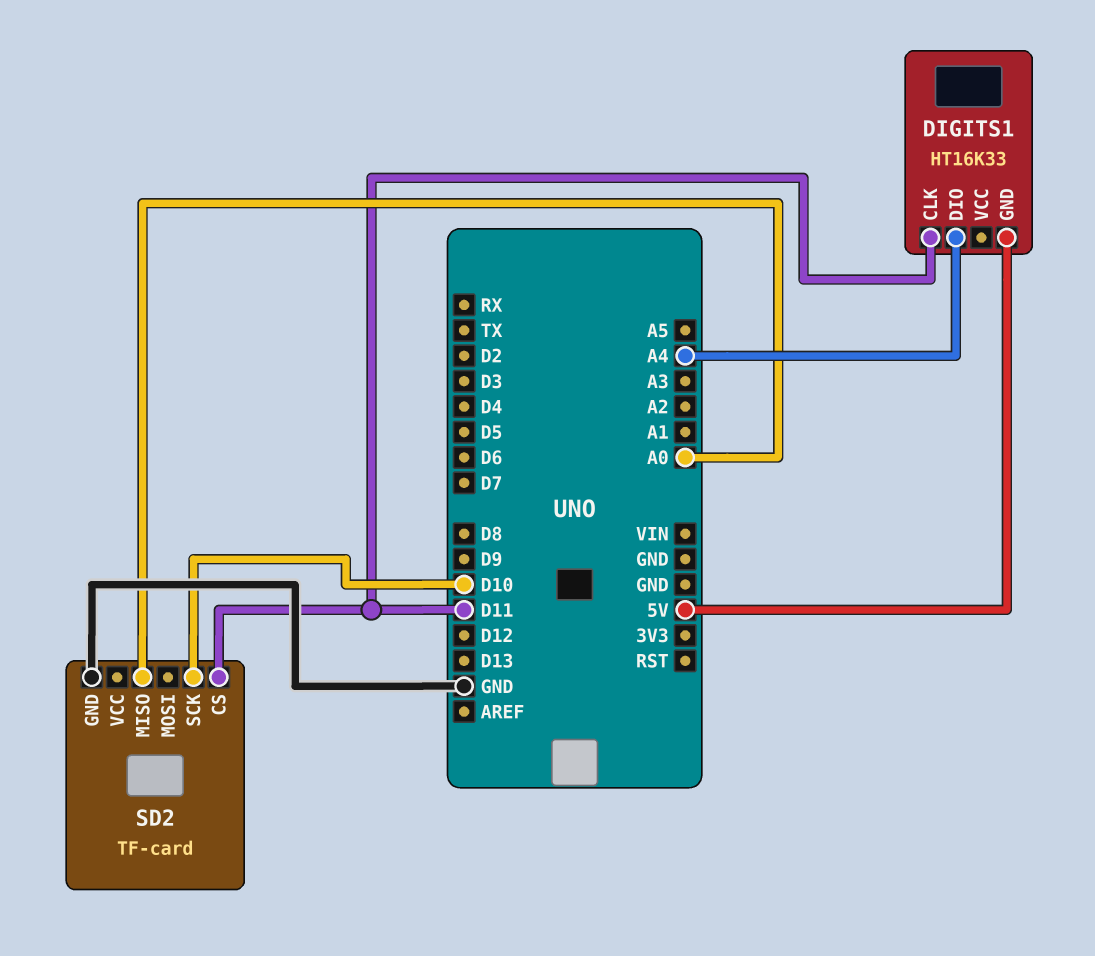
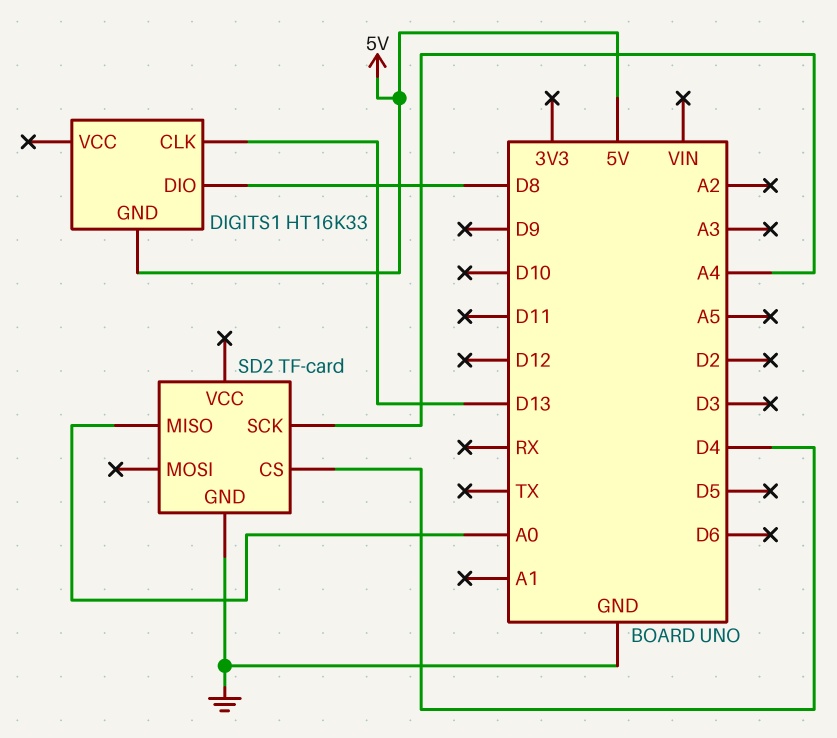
DIGITS1 pin CLK: D11 -> D13
DIGITS1 pin DIO: A4 -> D8
SD2 pin CS: D11 -> D4
SD2 pin SCK: D10 -> A4

